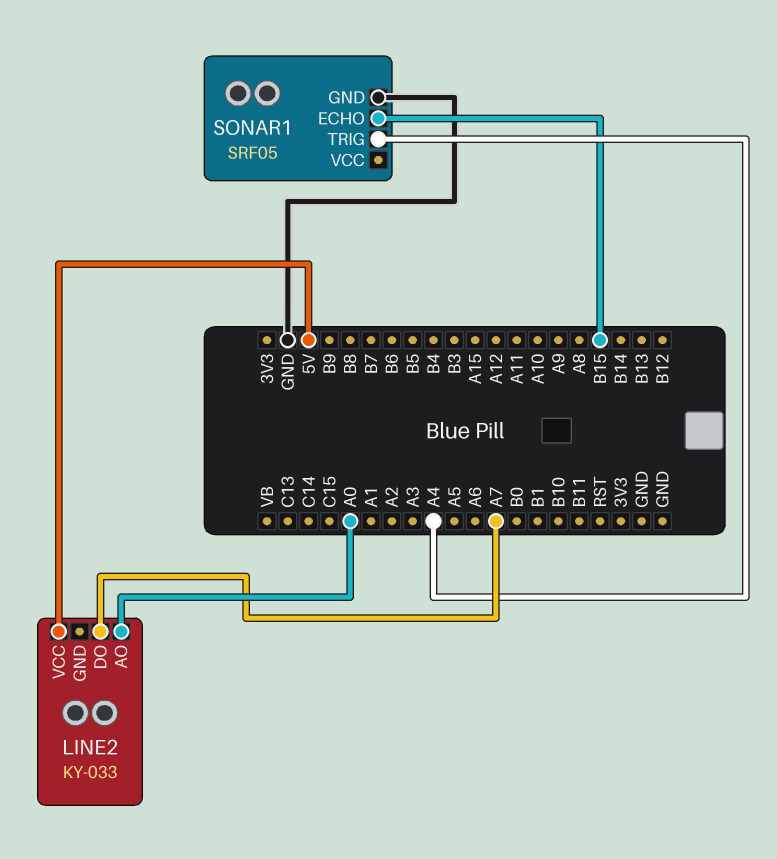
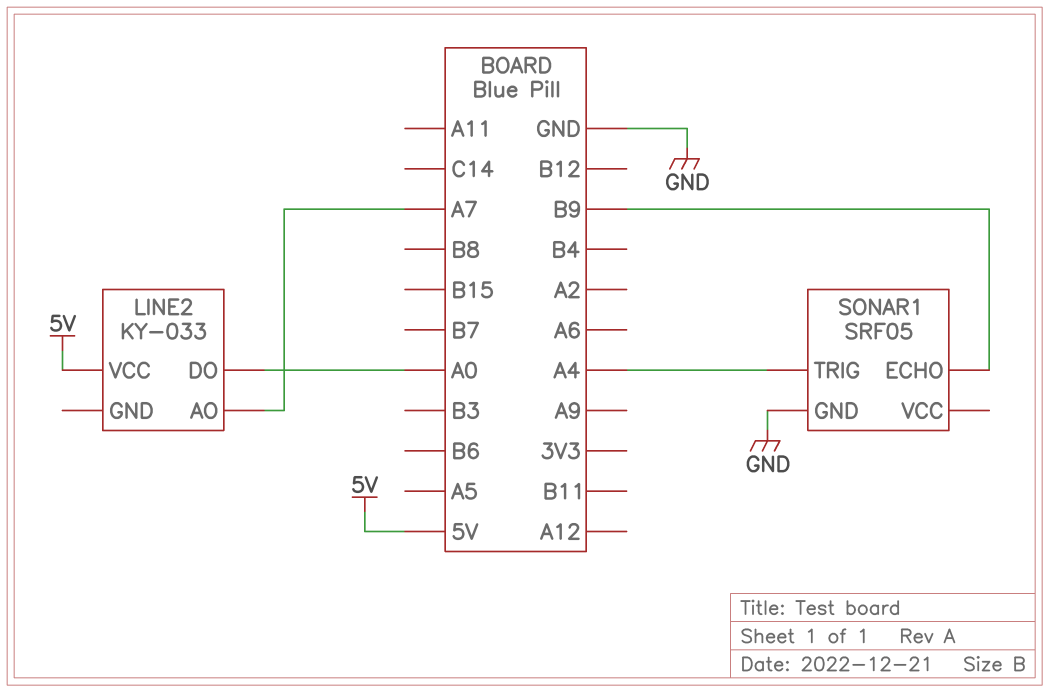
LINE2 pin AO: A0 -> A7
LINE2 pin DO: A7 -> A0
SONAR1 pin ECHO: B15 -> B9

